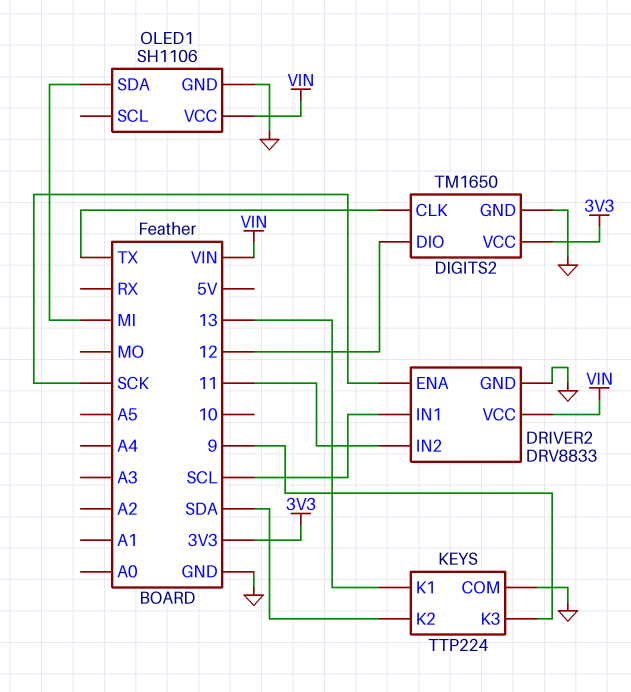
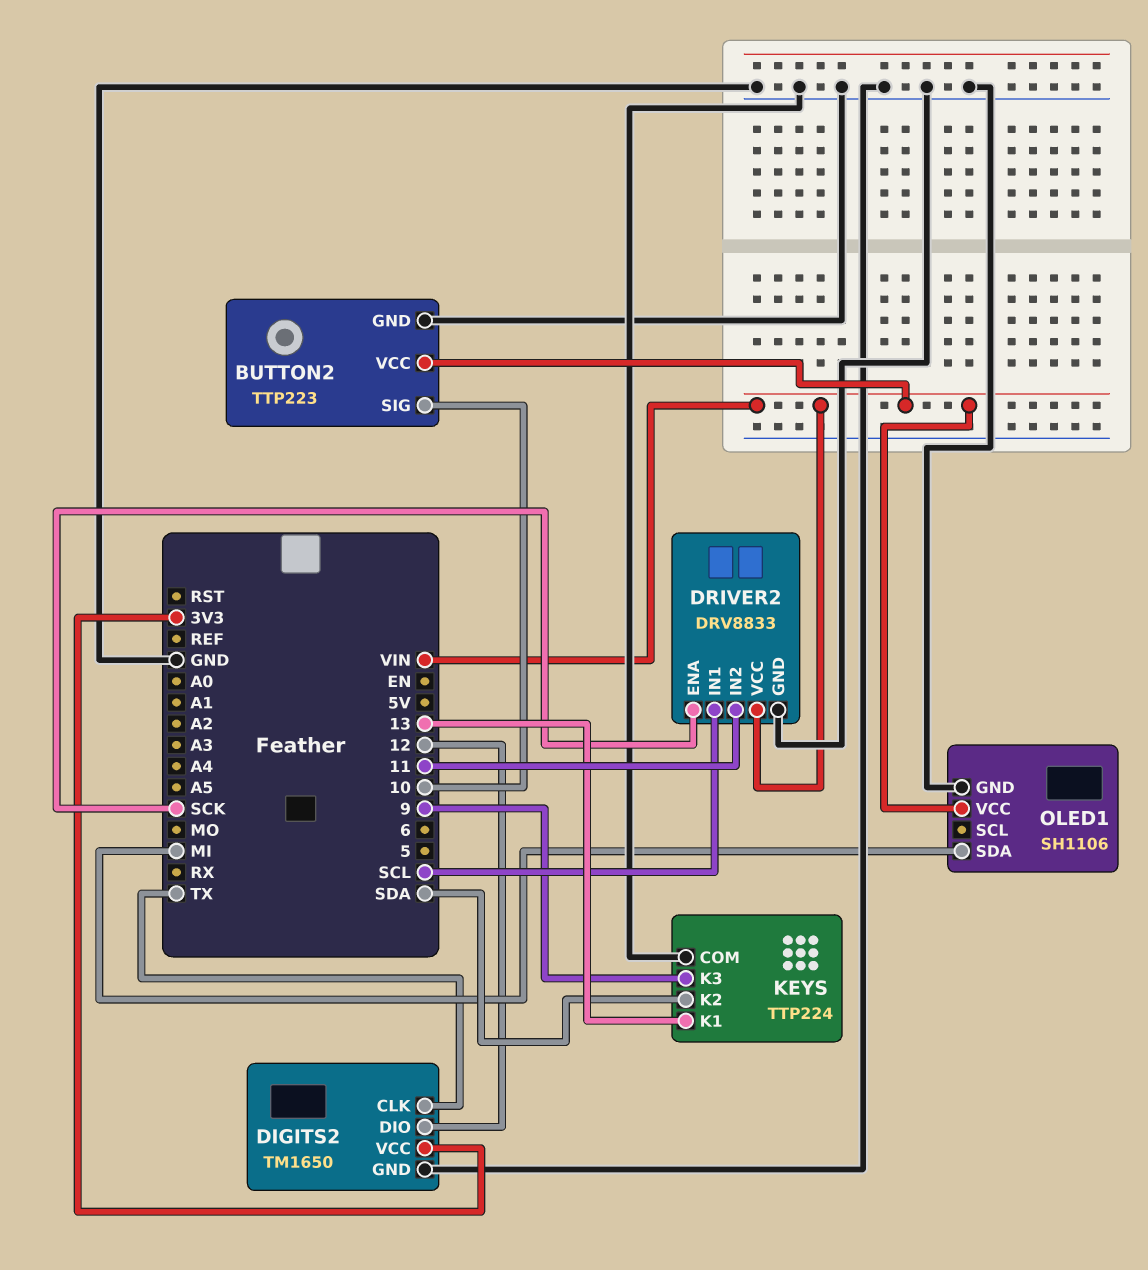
BUTTON2: none -> TTP223
BUTTON2 pin GND: none -> GND
BUTTON2 pin SIG: none -> 10
BUTTON2 pin VCC: none -> VIN

